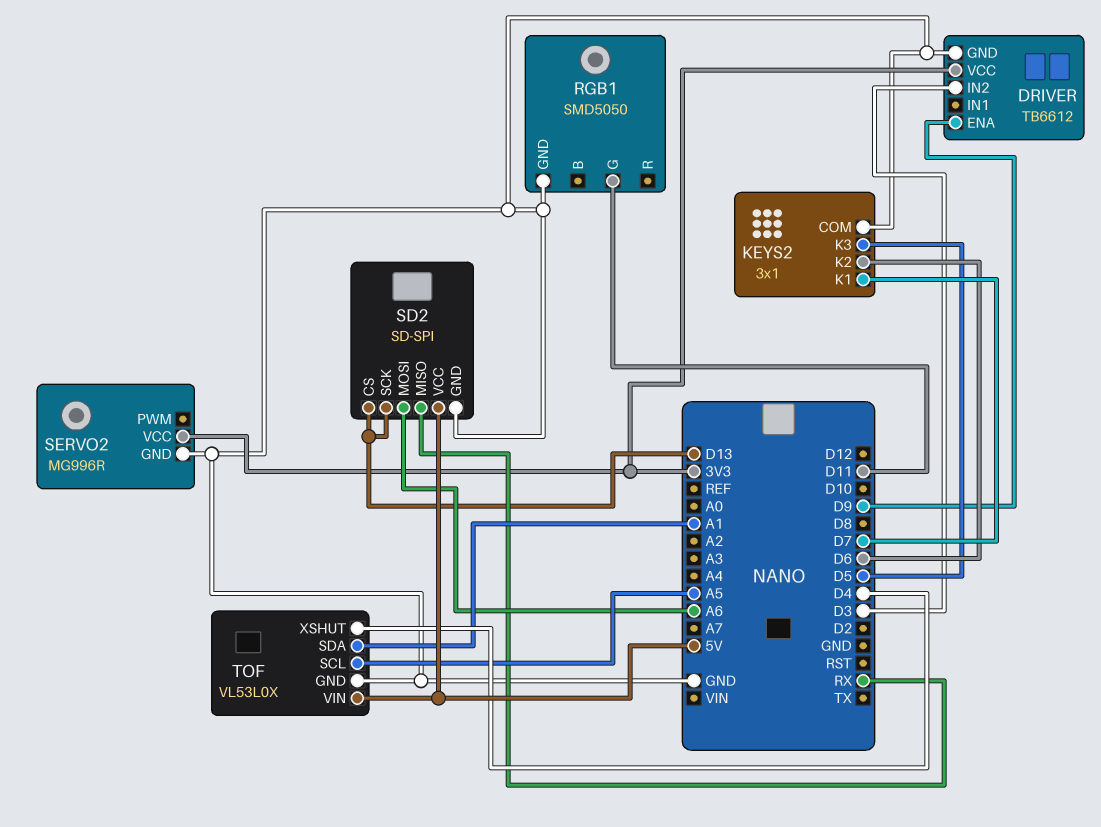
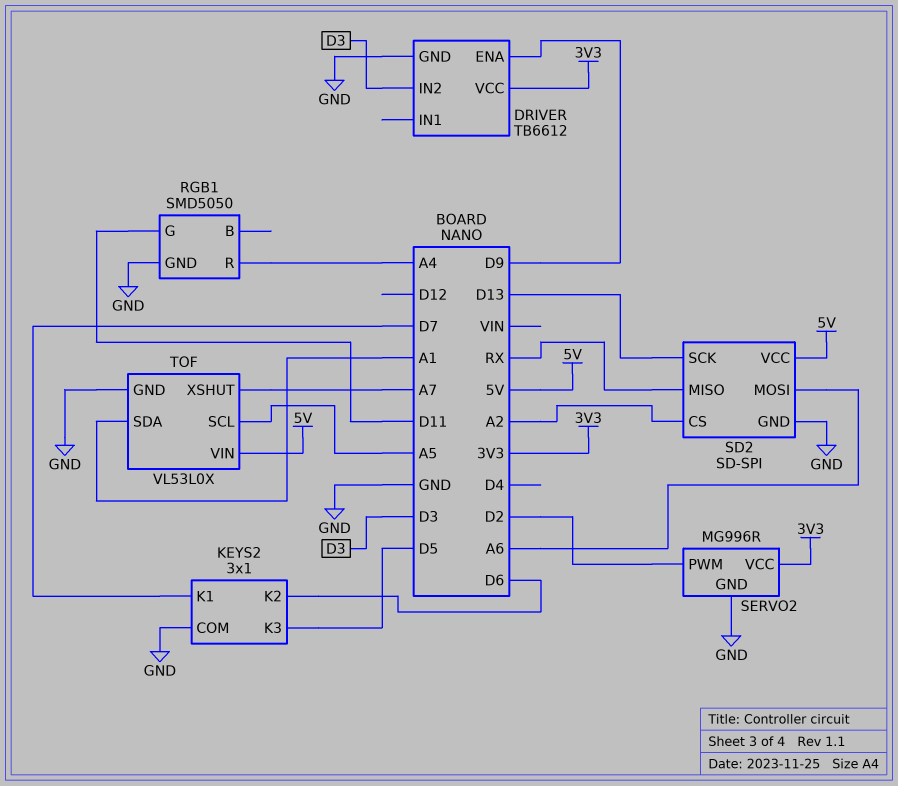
RGB1 pin R: none -> A4
SD2 pin CS: D13 -> A2
SERVO2 pin PWM: none -> D2
TOF pin XSHUT: D4 -> A7

